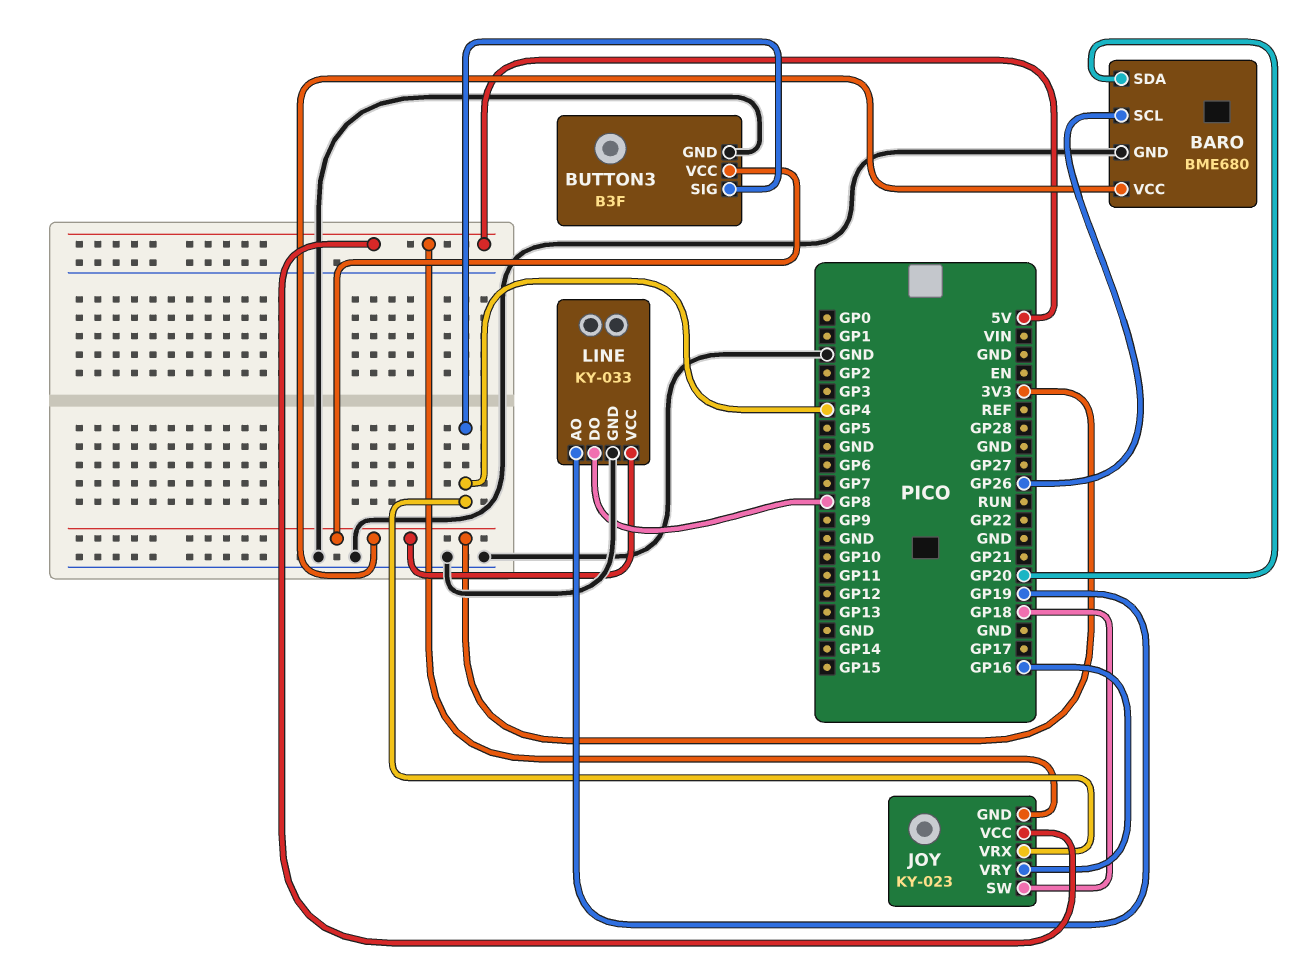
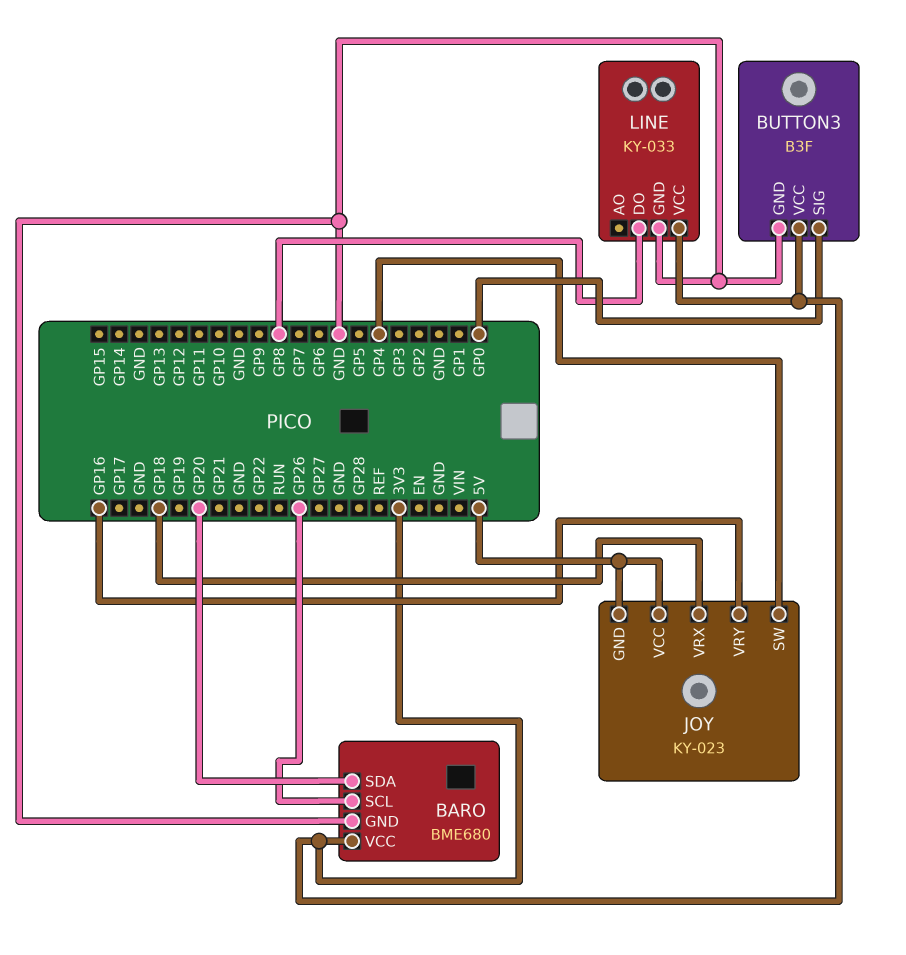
BUTTON3 pin SIG: GP4 -> GP0
JOY pin SW: GP18 -> GP4
JOY pin VRX: GP4 -> GP18
LINE pin AO: GP19 -> none

